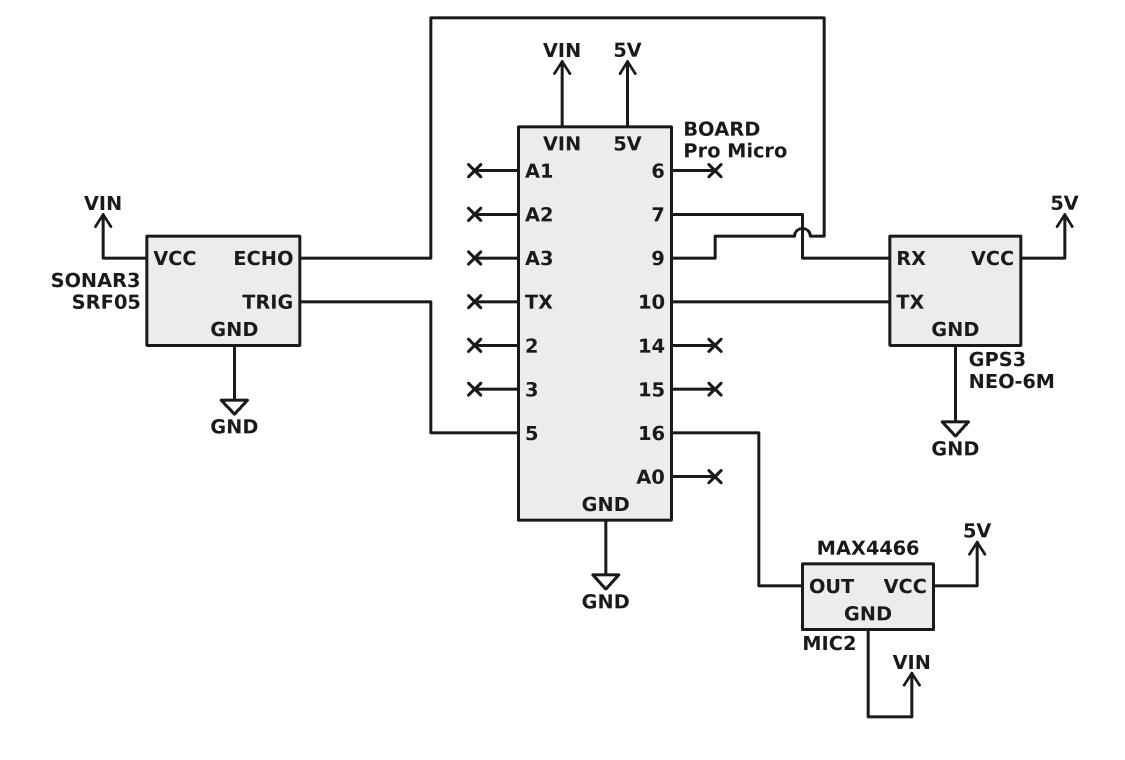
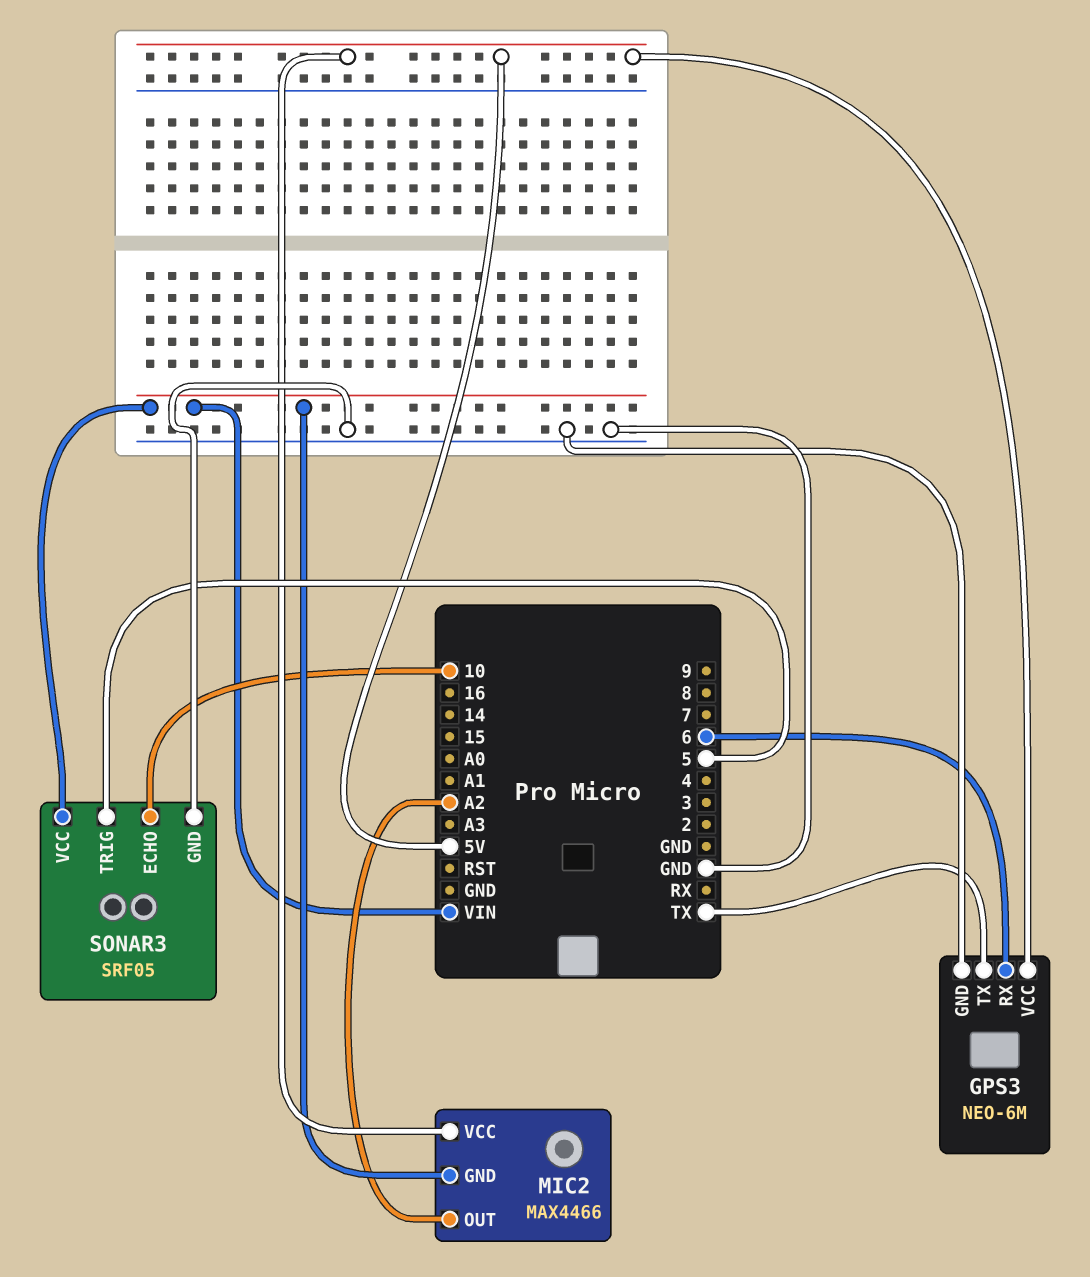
GPS3 pin RX: 7 -> 6
GPS3 pin TX: 10 -> TX
MIC2 pin OUT: 16 -> A2
SONAR3 pin ECHO: 9 -> 10

